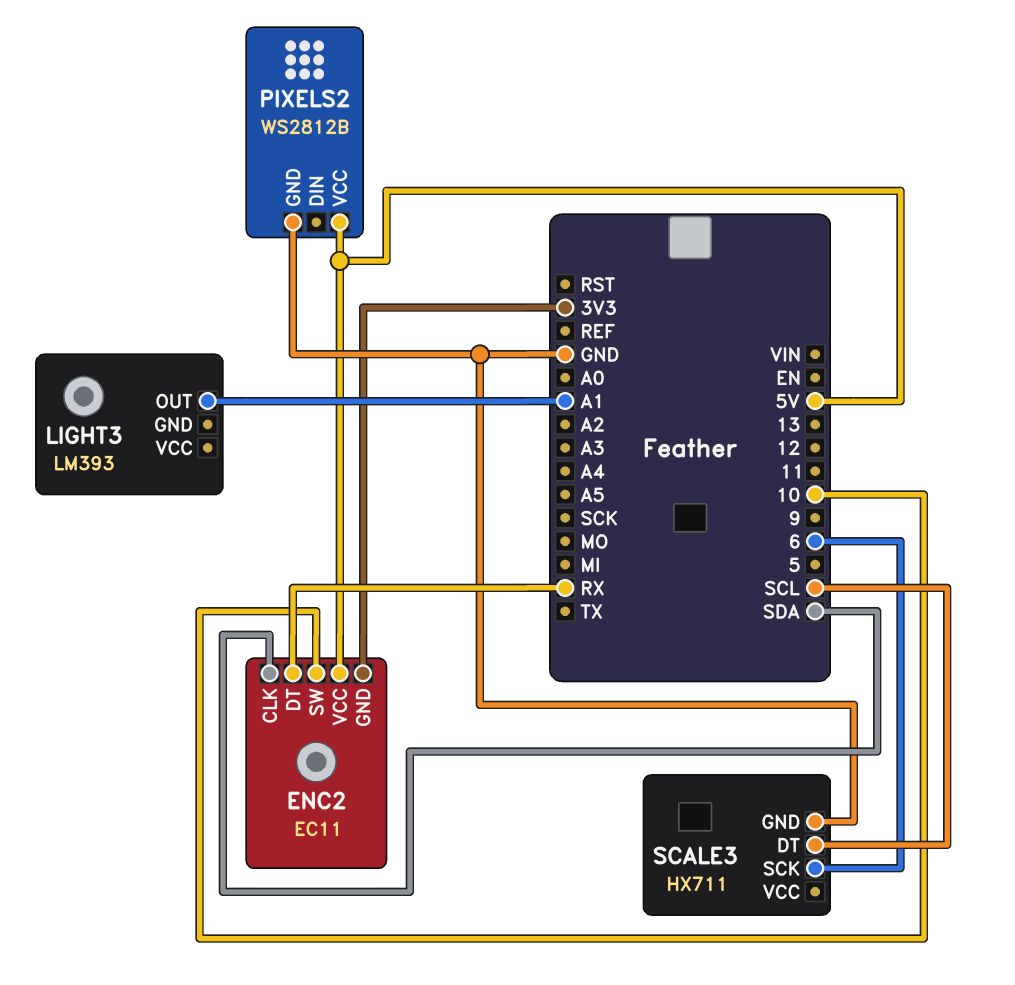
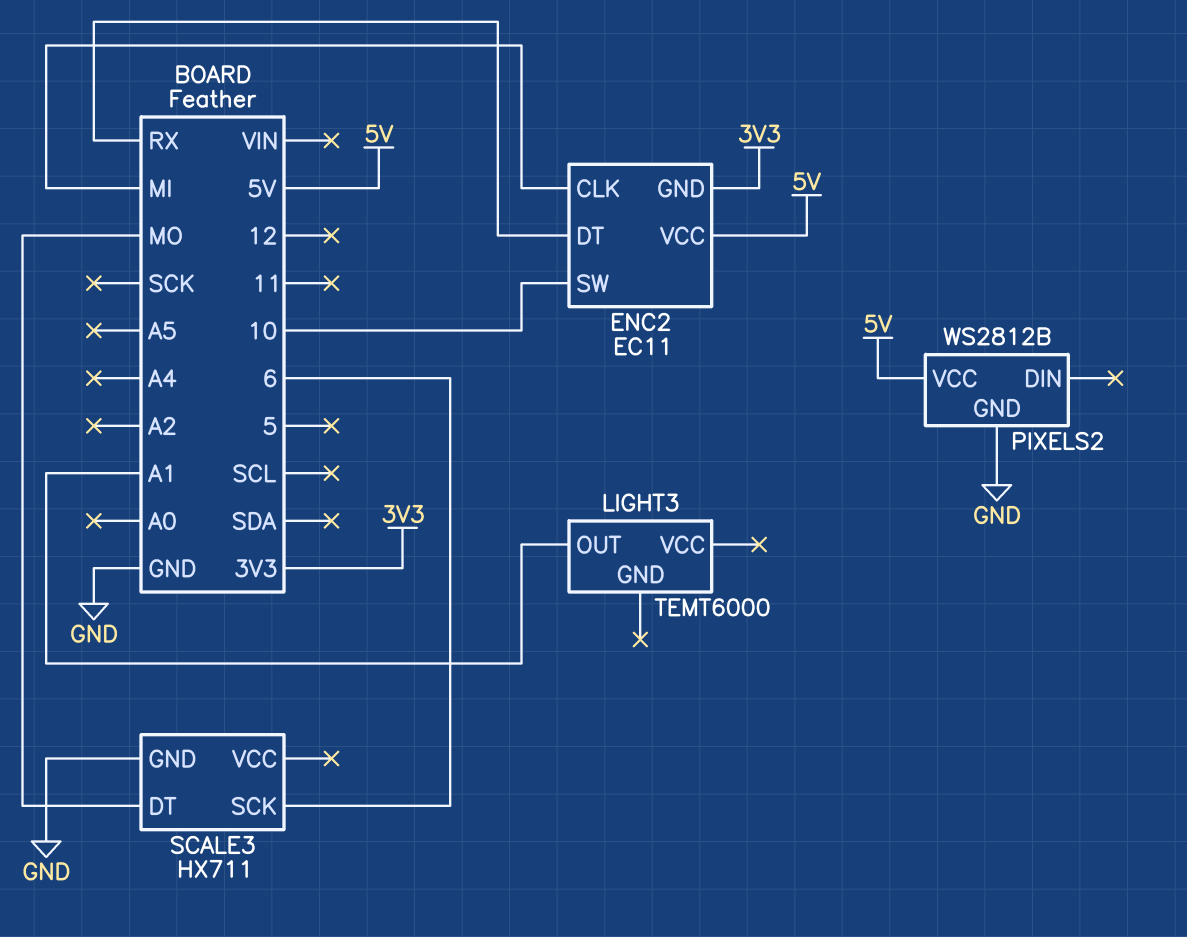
ENC2 pin CLK: SDA -> MI
LIGHT3: LM393 -> TEMT6000
SCALE3 pin DT: SCL -> MO

